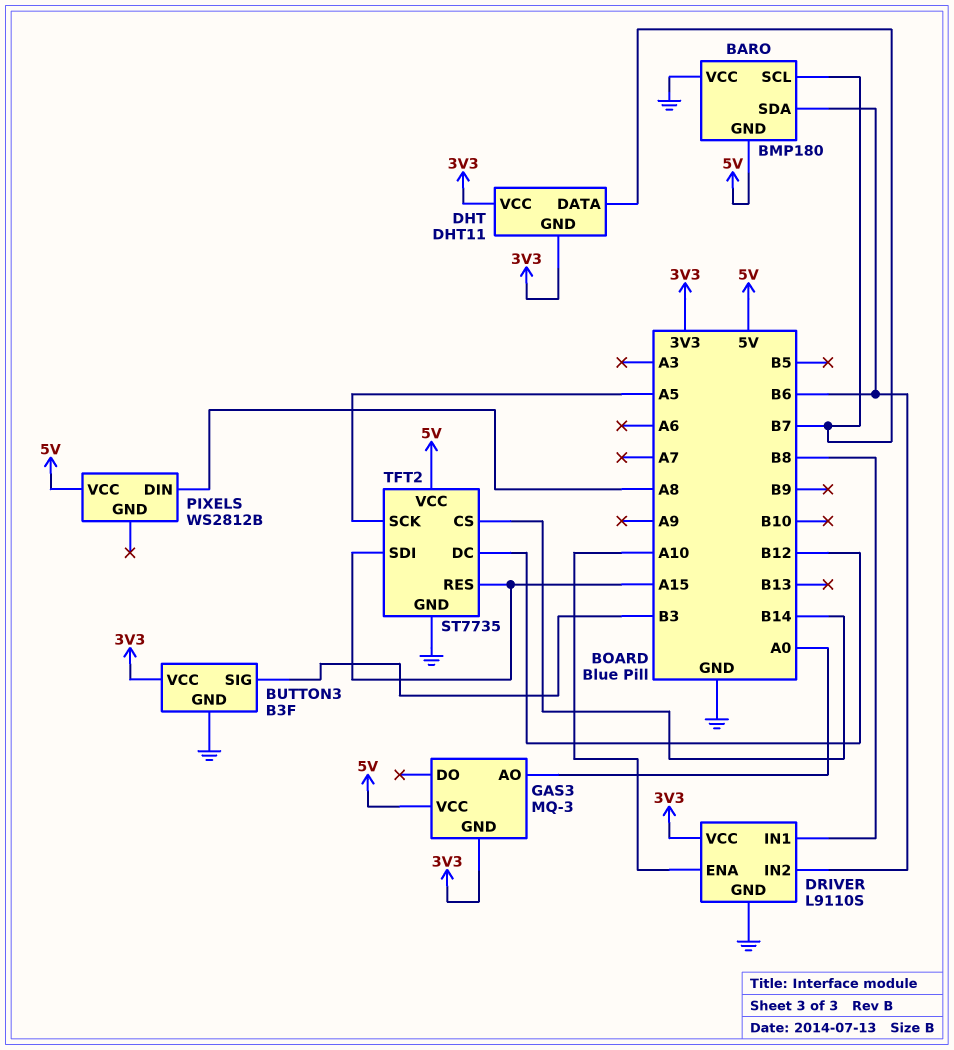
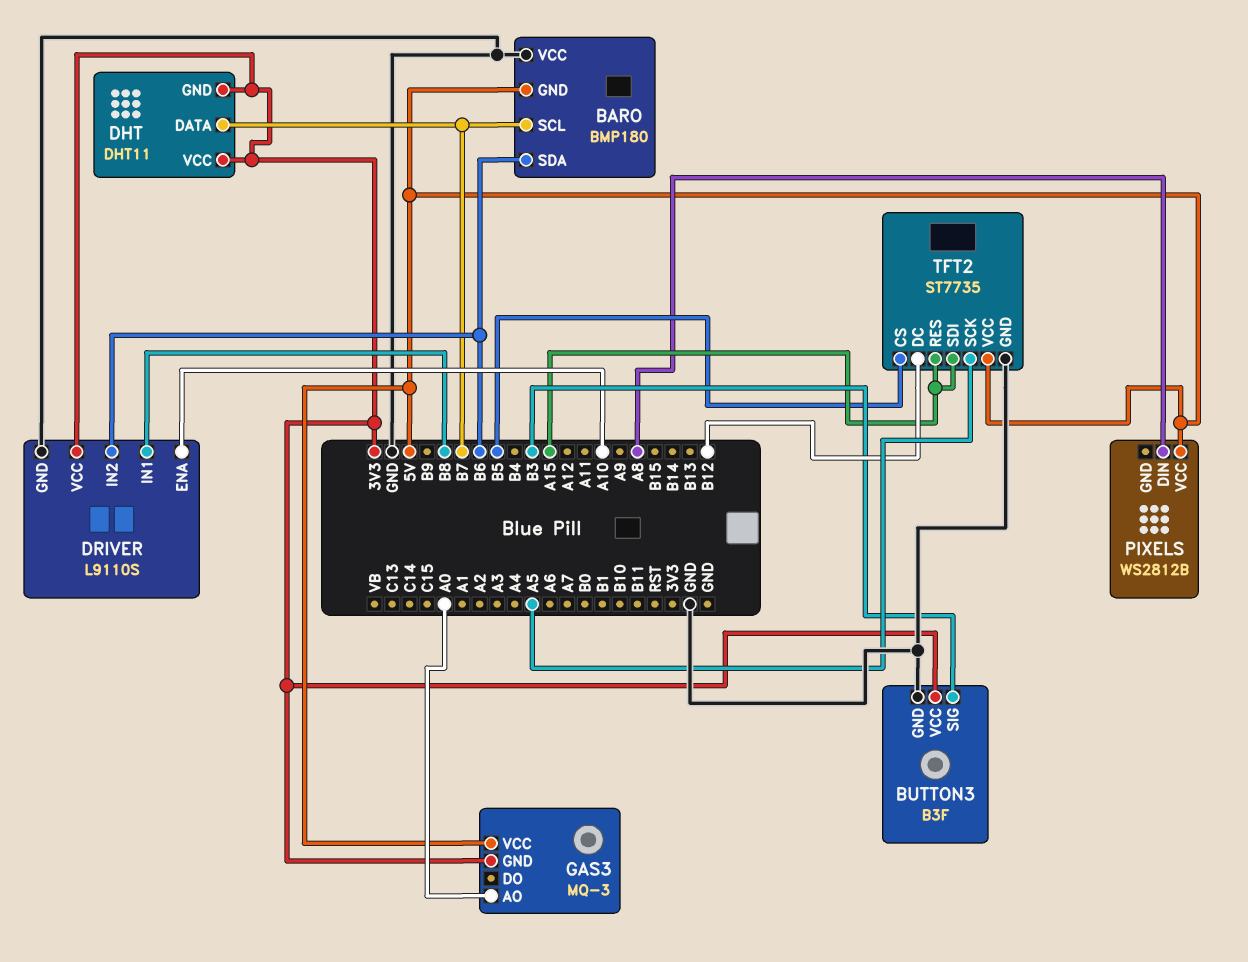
TFT2 pin CS: B14 -> B5

